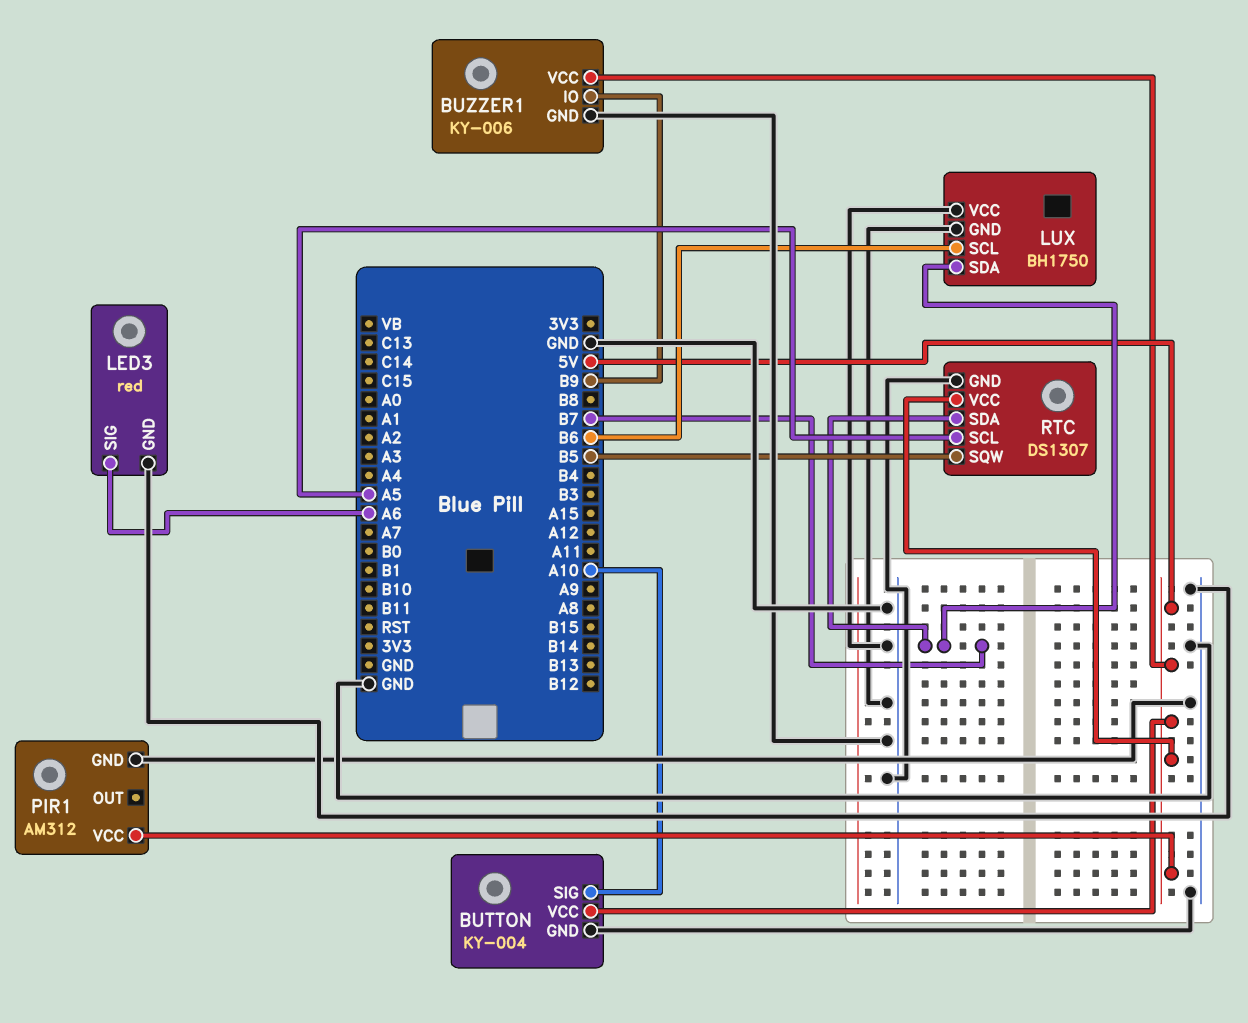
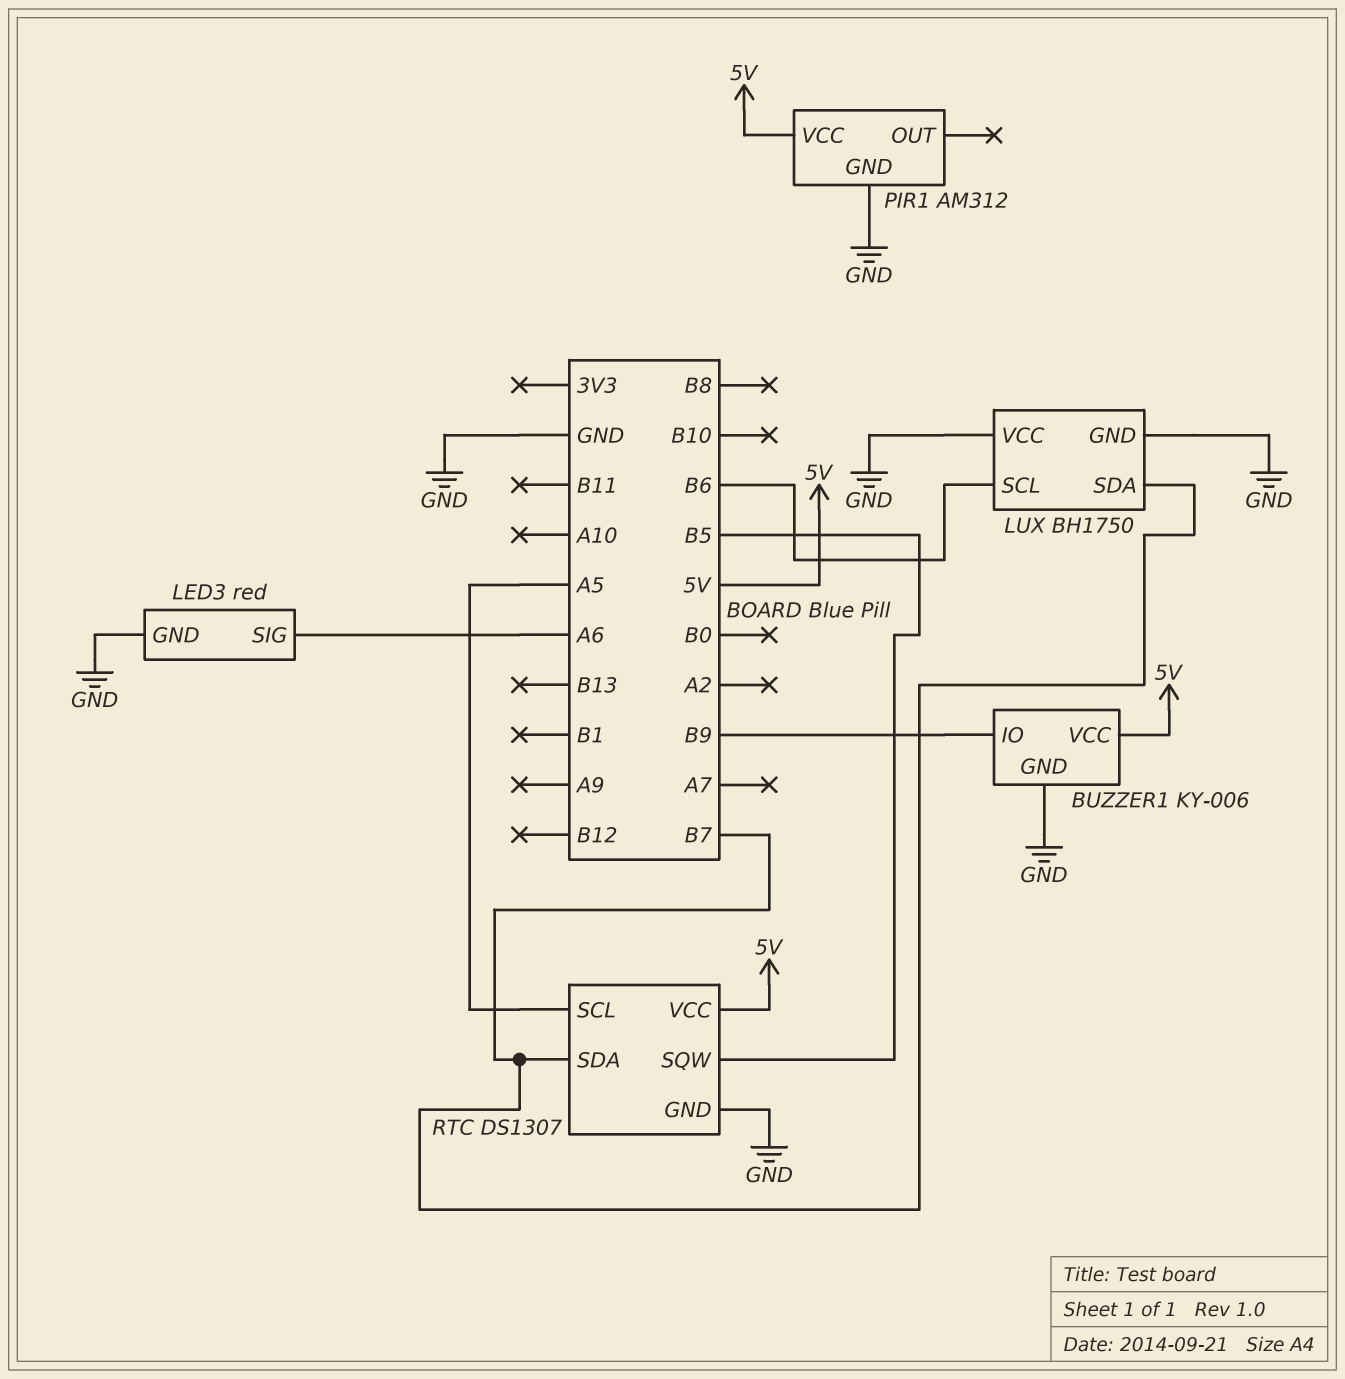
BUTTON: KY-004 -> none
BUTTON pin GND: GND -> none
BUTTON pin SIG: A10 -> none
BUTTON pin VCC: 5V -> none

